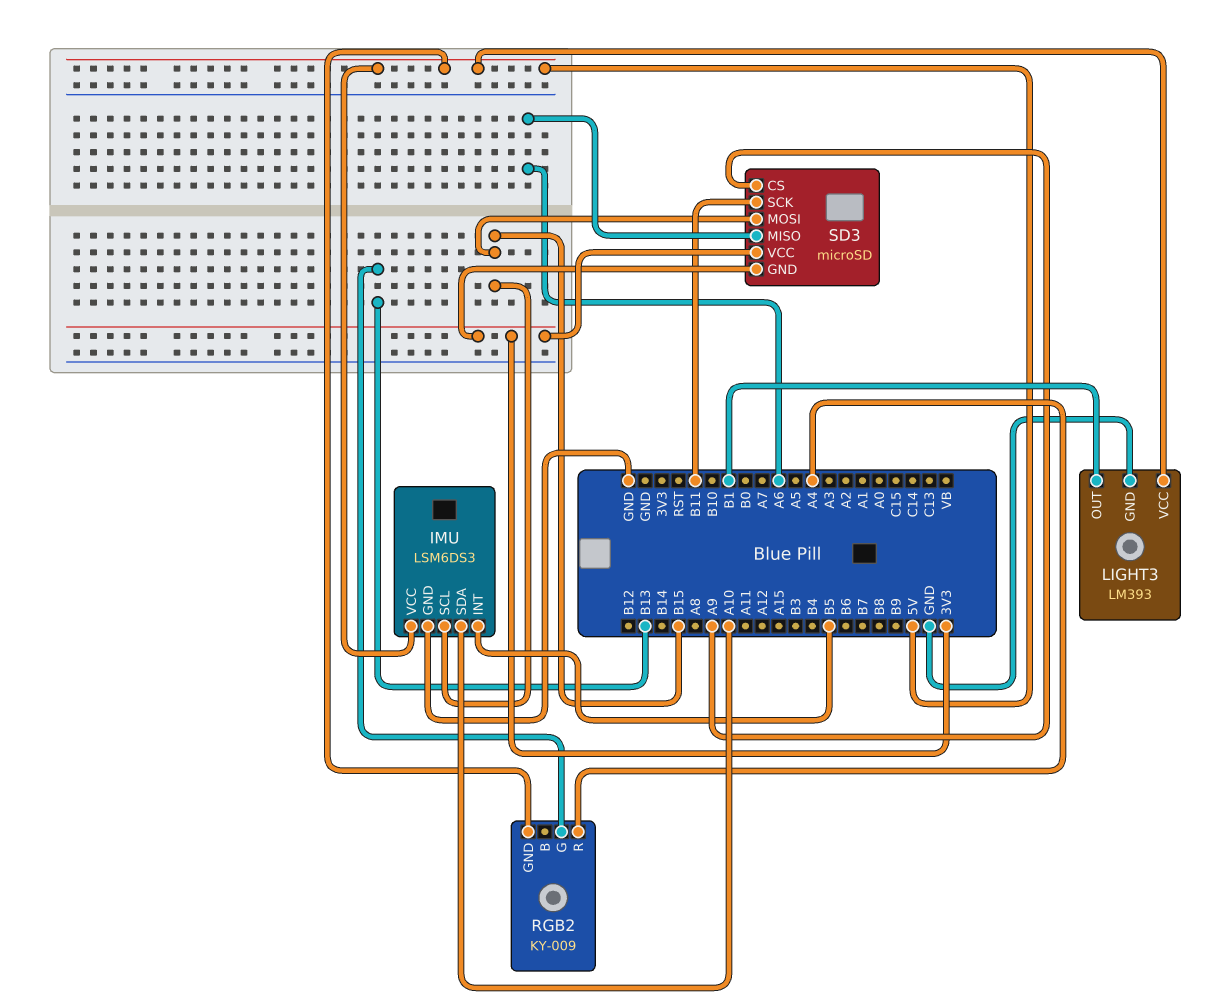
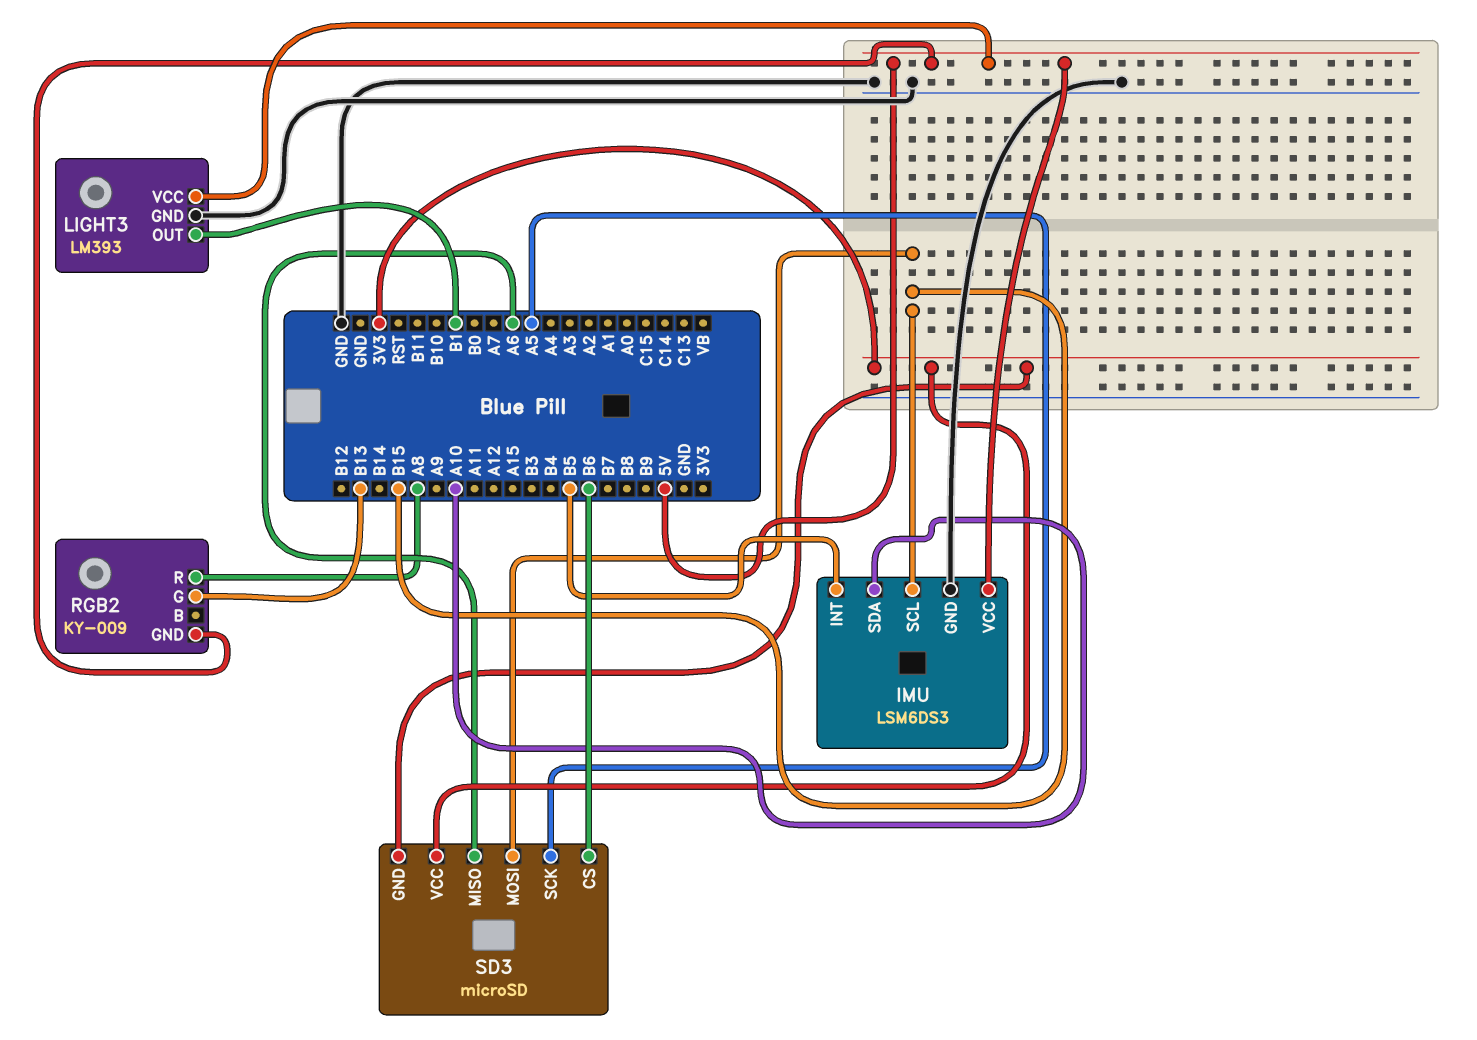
RGB2 pin R: A4 -> A8
SD3 pin CS: A9 -> B6
SD3 pin SCK: B11 -> A5

